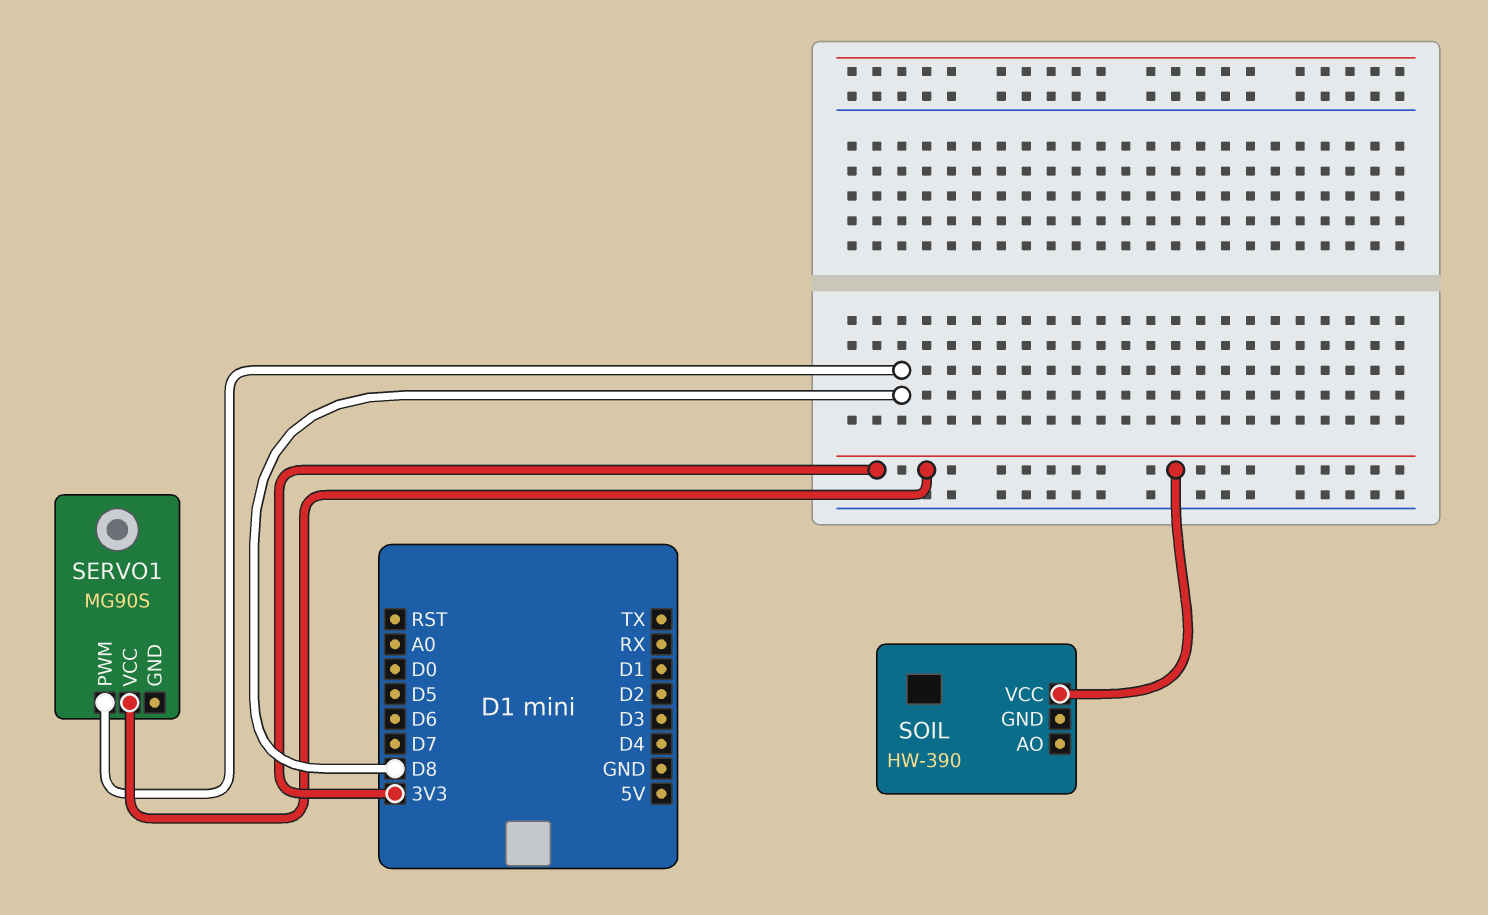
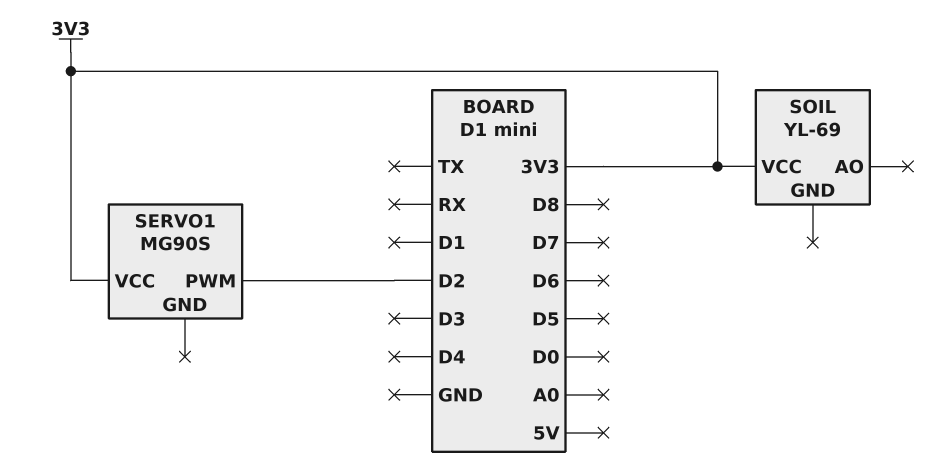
SERVO1 pin PWM: D8 -> D2
SOIL: HW-390 -> YL-69

